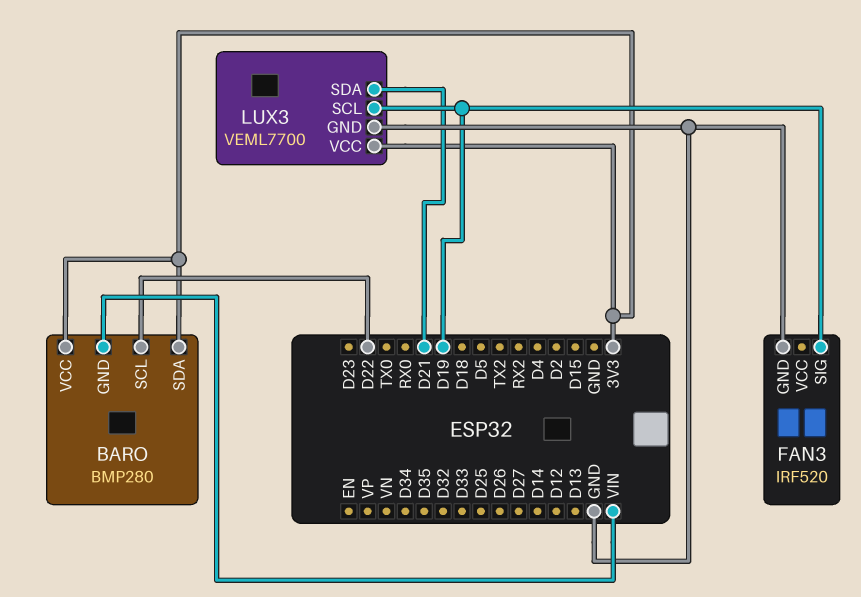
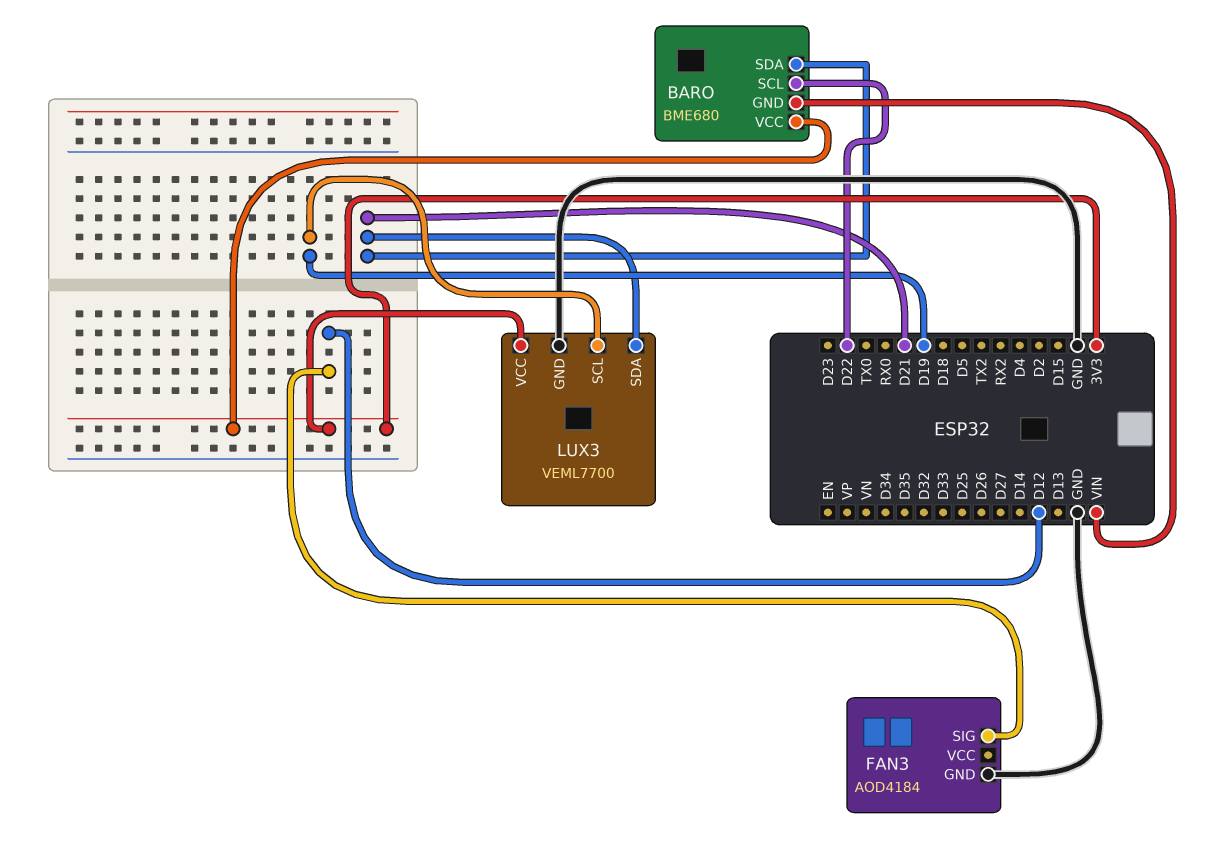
BARO: BMP280 -> BME680
BARO pin SDA: 3V3 -> D21
FAN3: IRF520 -> AOD4184
FAN3 pin SIG: D19 -> D12

